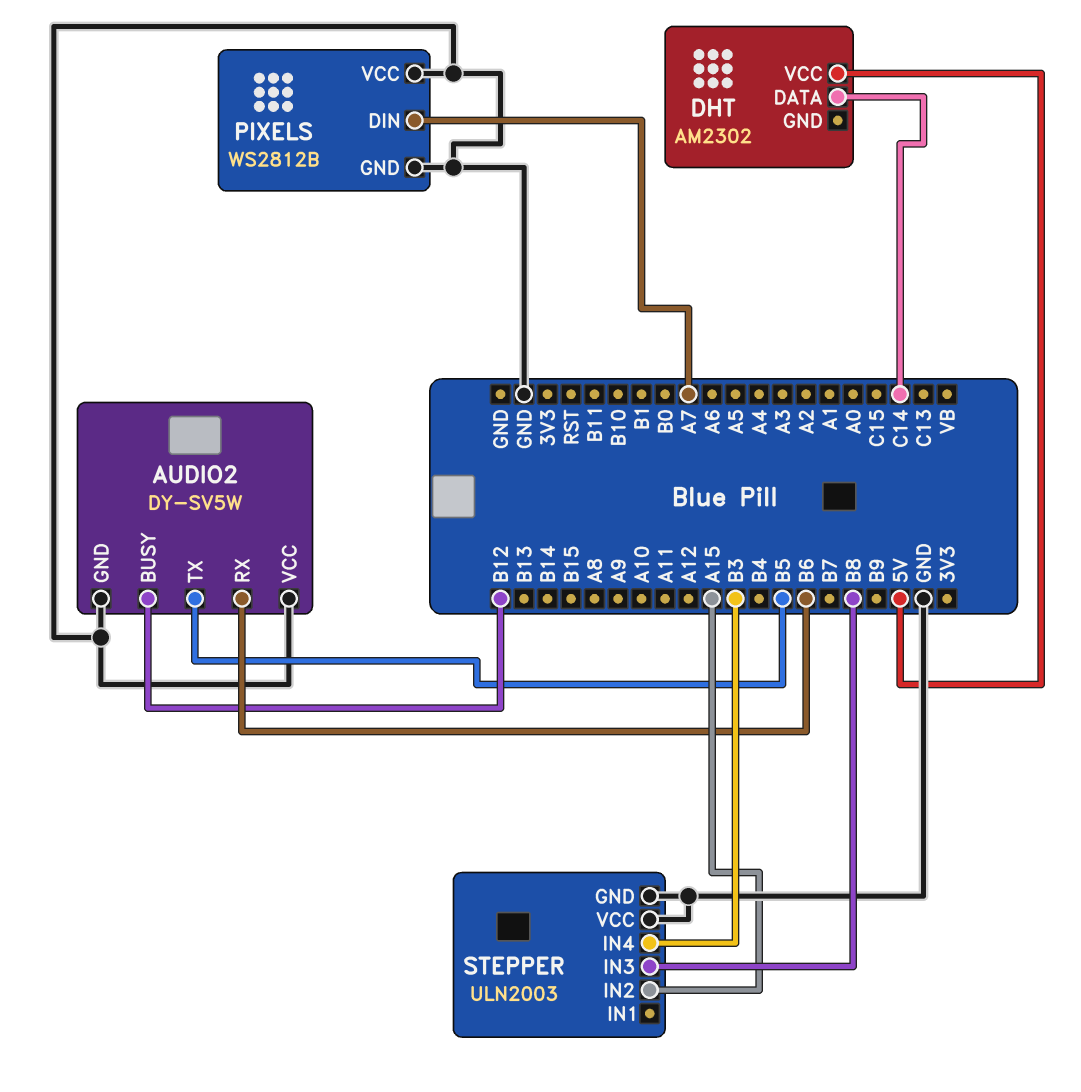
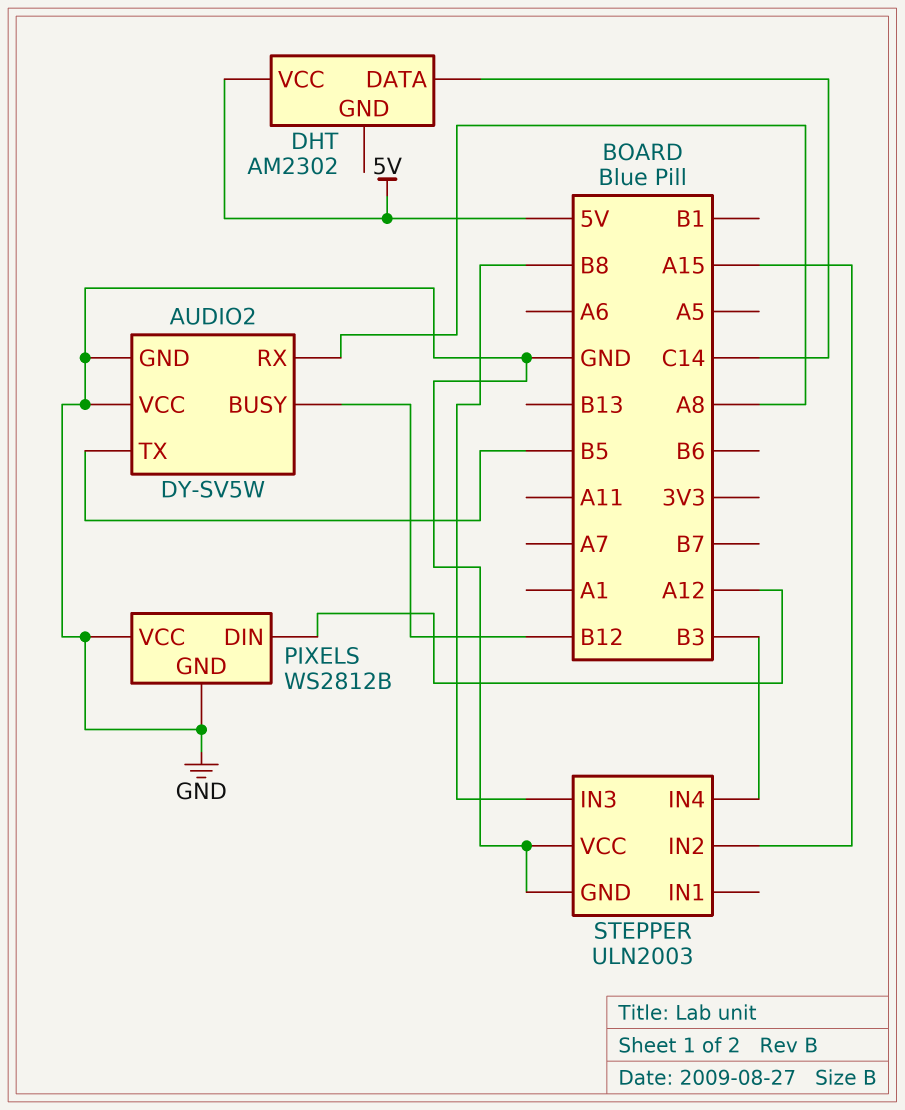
AUDIO2 pin RX: B6 -> A8
PIXELS pin DIN: A7 -> A12

